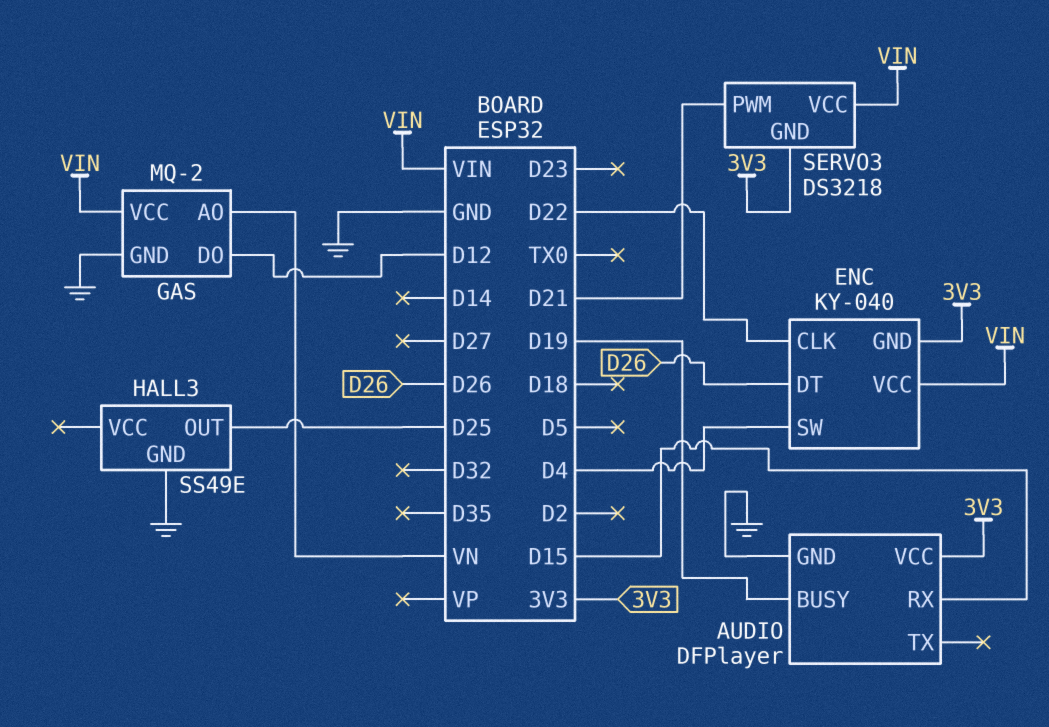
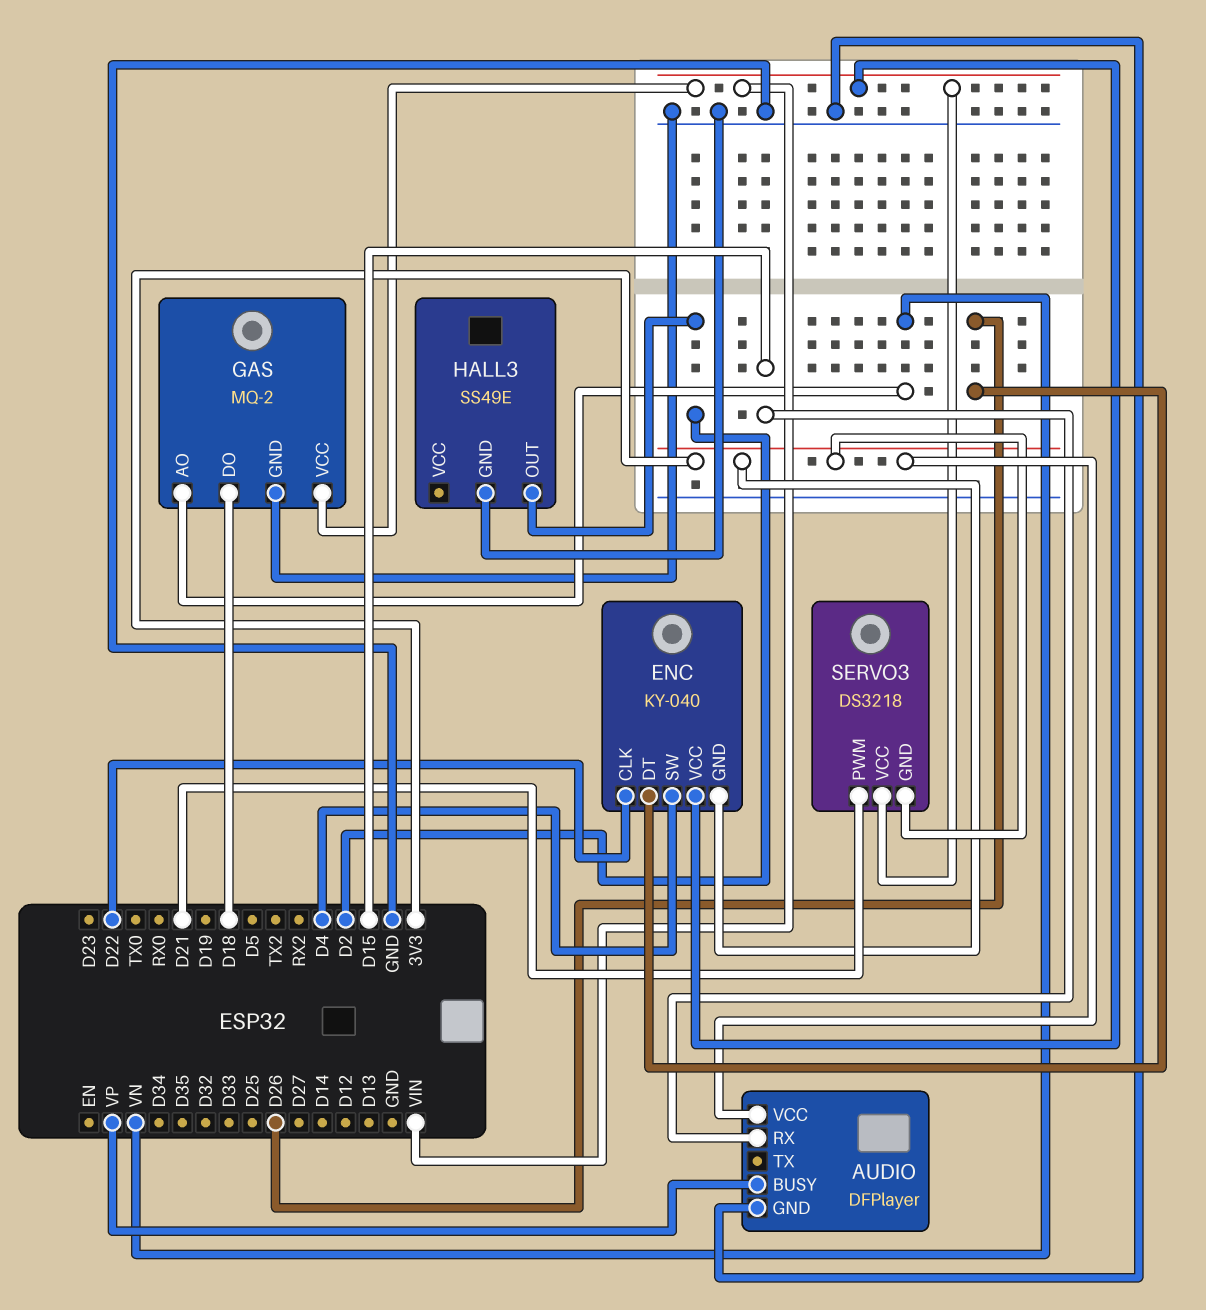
AUDIO pin BUSY: D19 -> VP
GAS pin DO: D12 -> D18
HALL3 pin OUT: D25 -> D2

